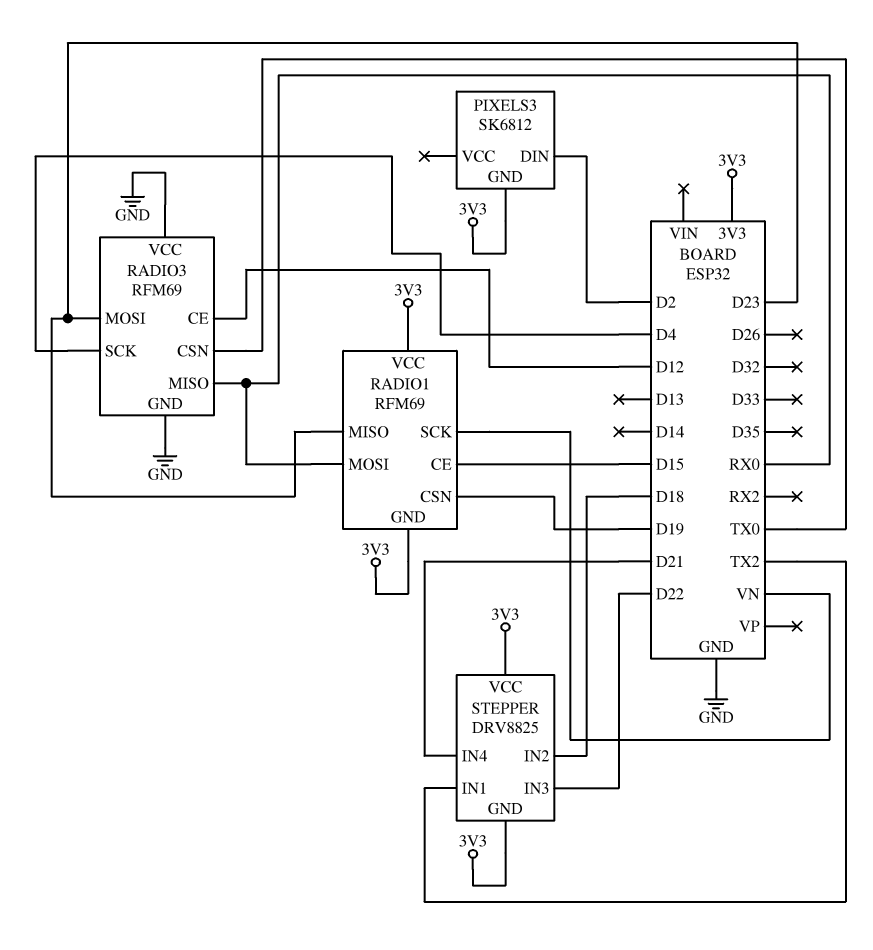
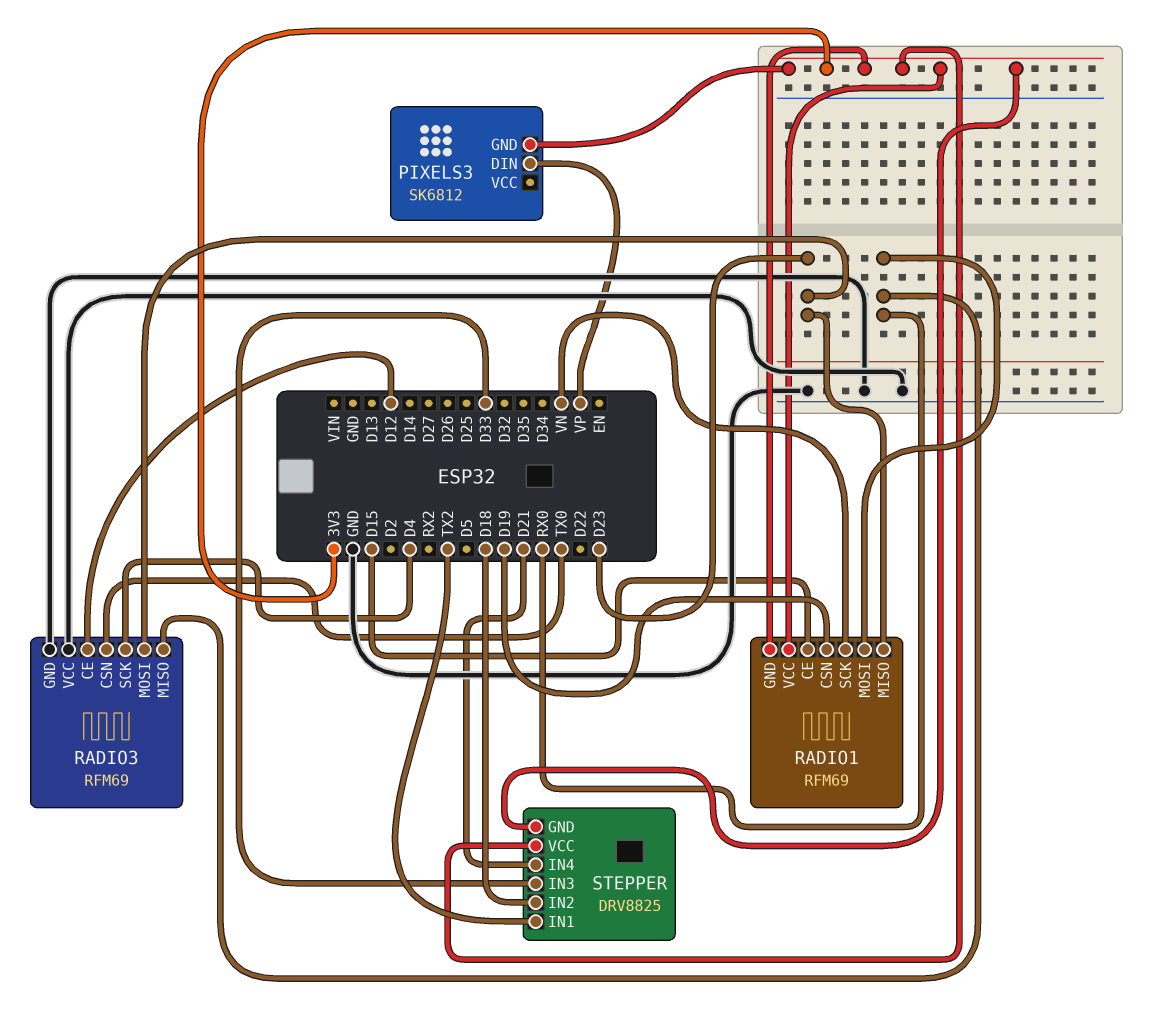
PIXELS3 pin DIN: D2 -> VP
STEPPER pin IN3: D22 -> D33

